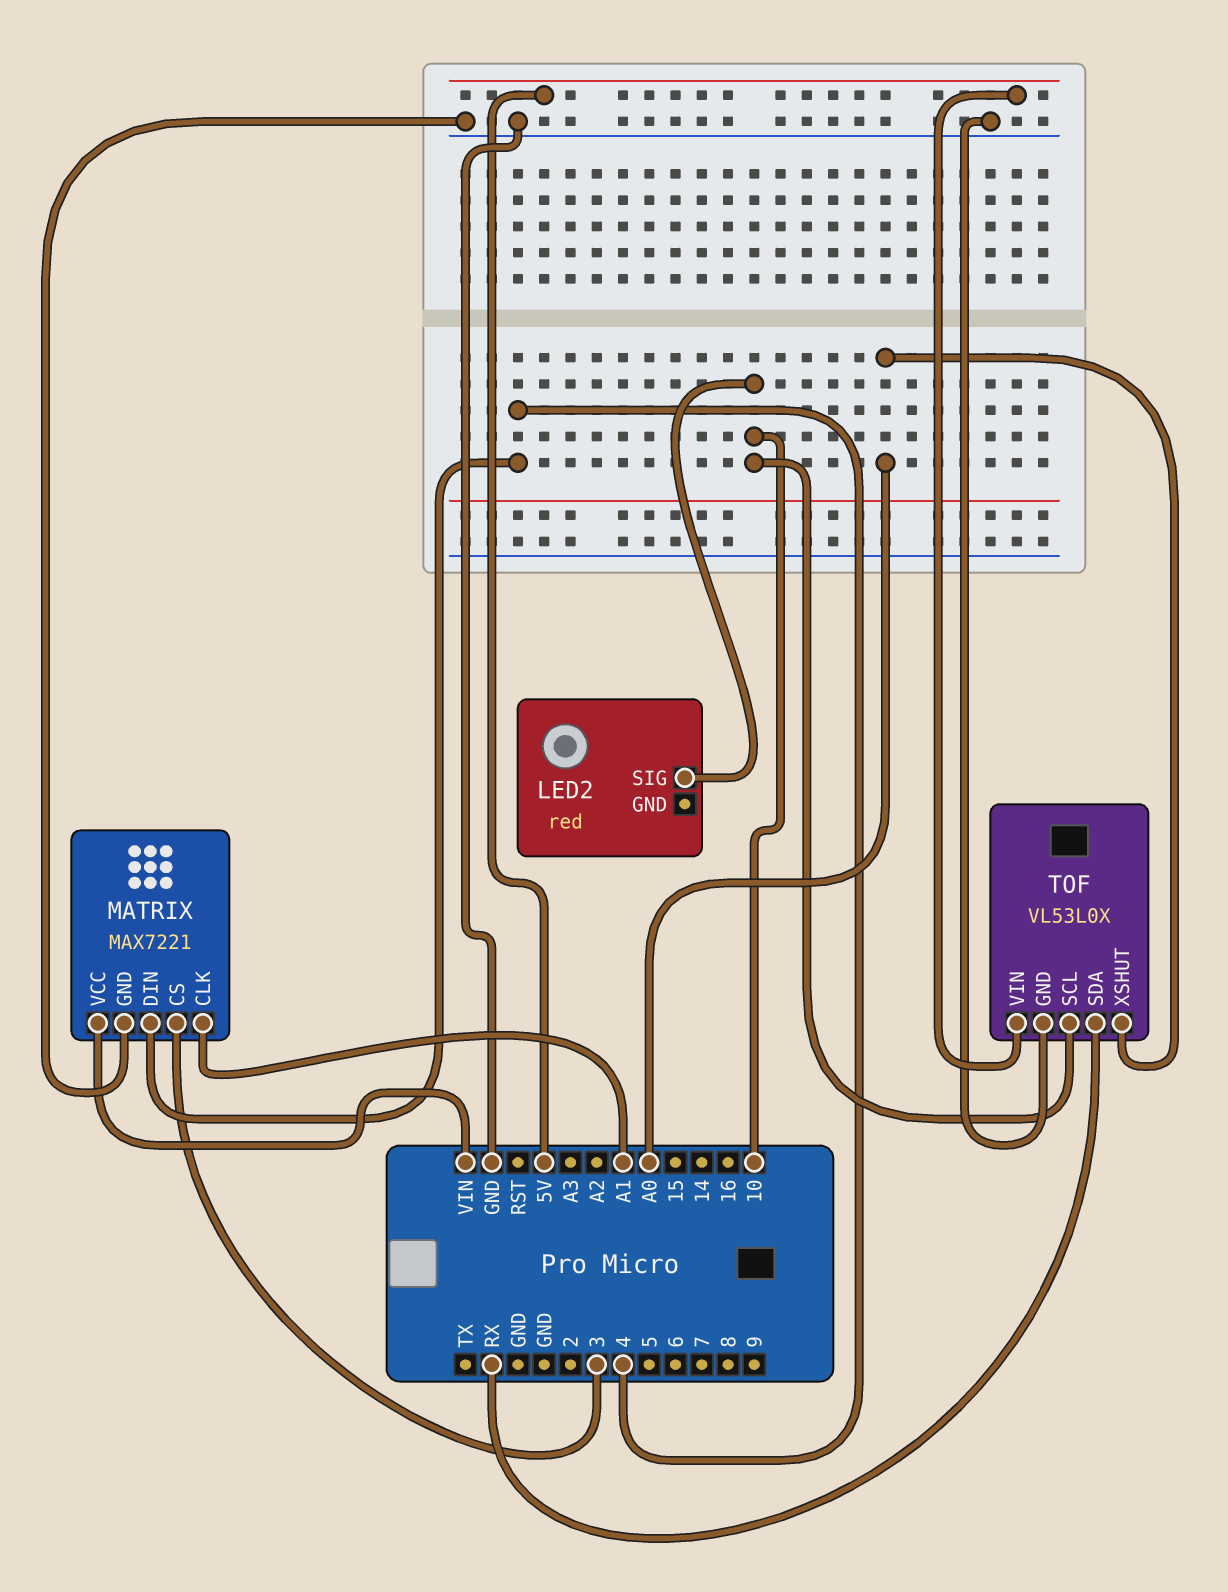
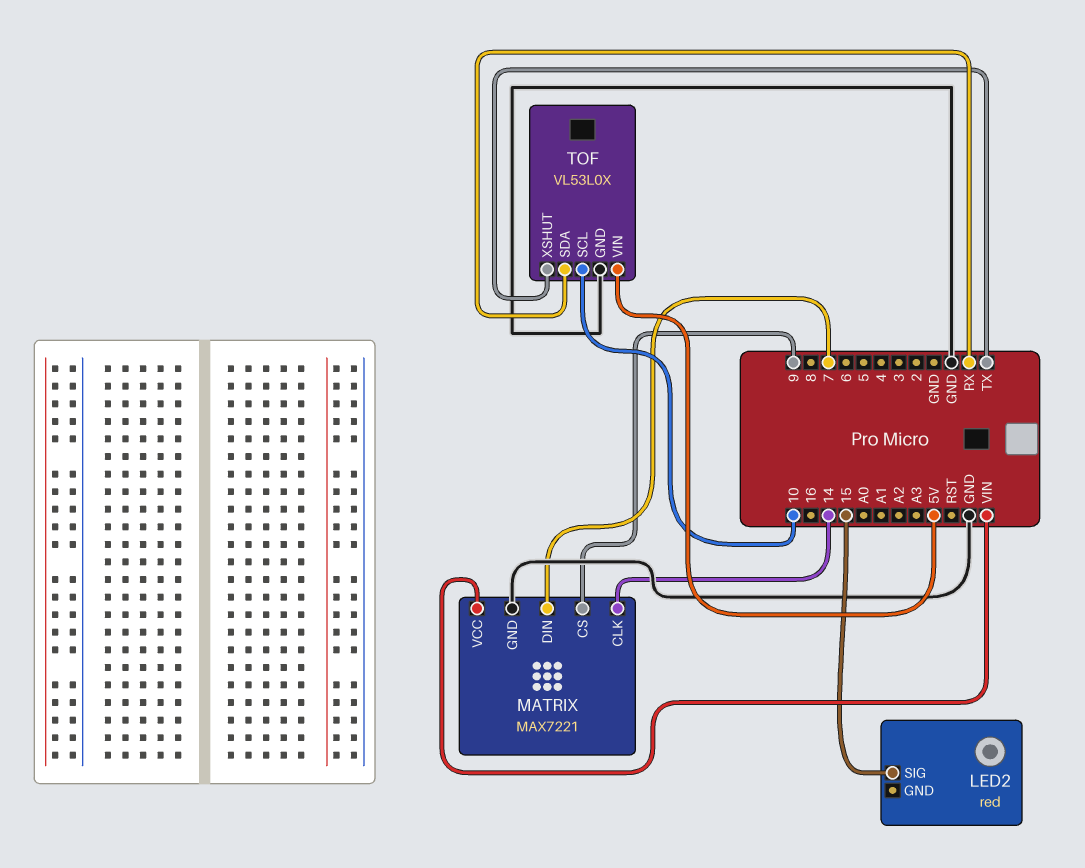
LED2 pin SIG: 10 -> 15
MATRIX pin CLK: A1 -> 14
MATRIX pin CS: 3 -> 9
MATRIX pin DIN: 4 -> 7
TOF pin XSHUT: A0 -> TX

